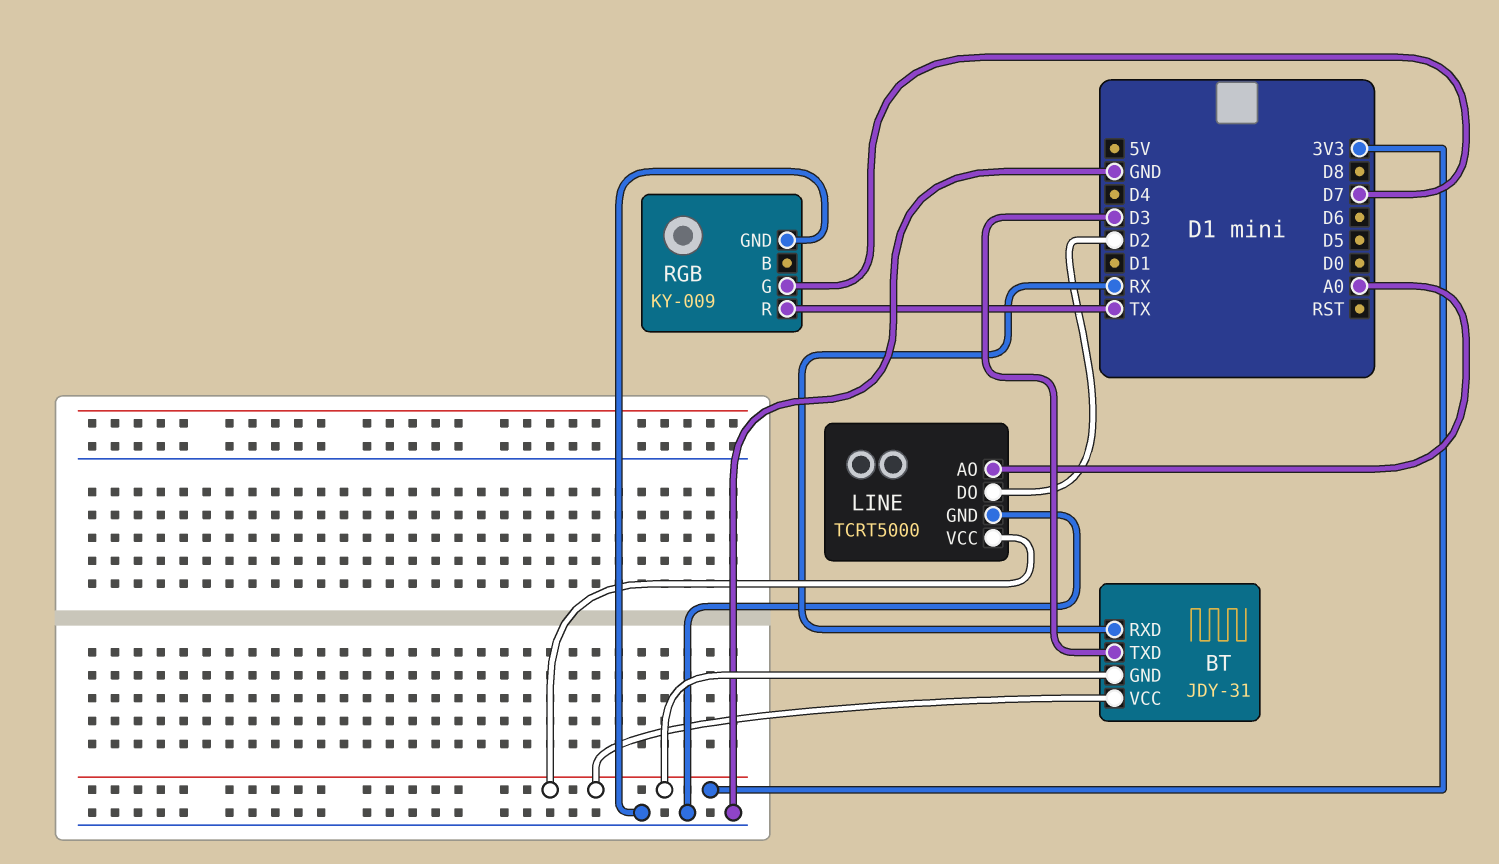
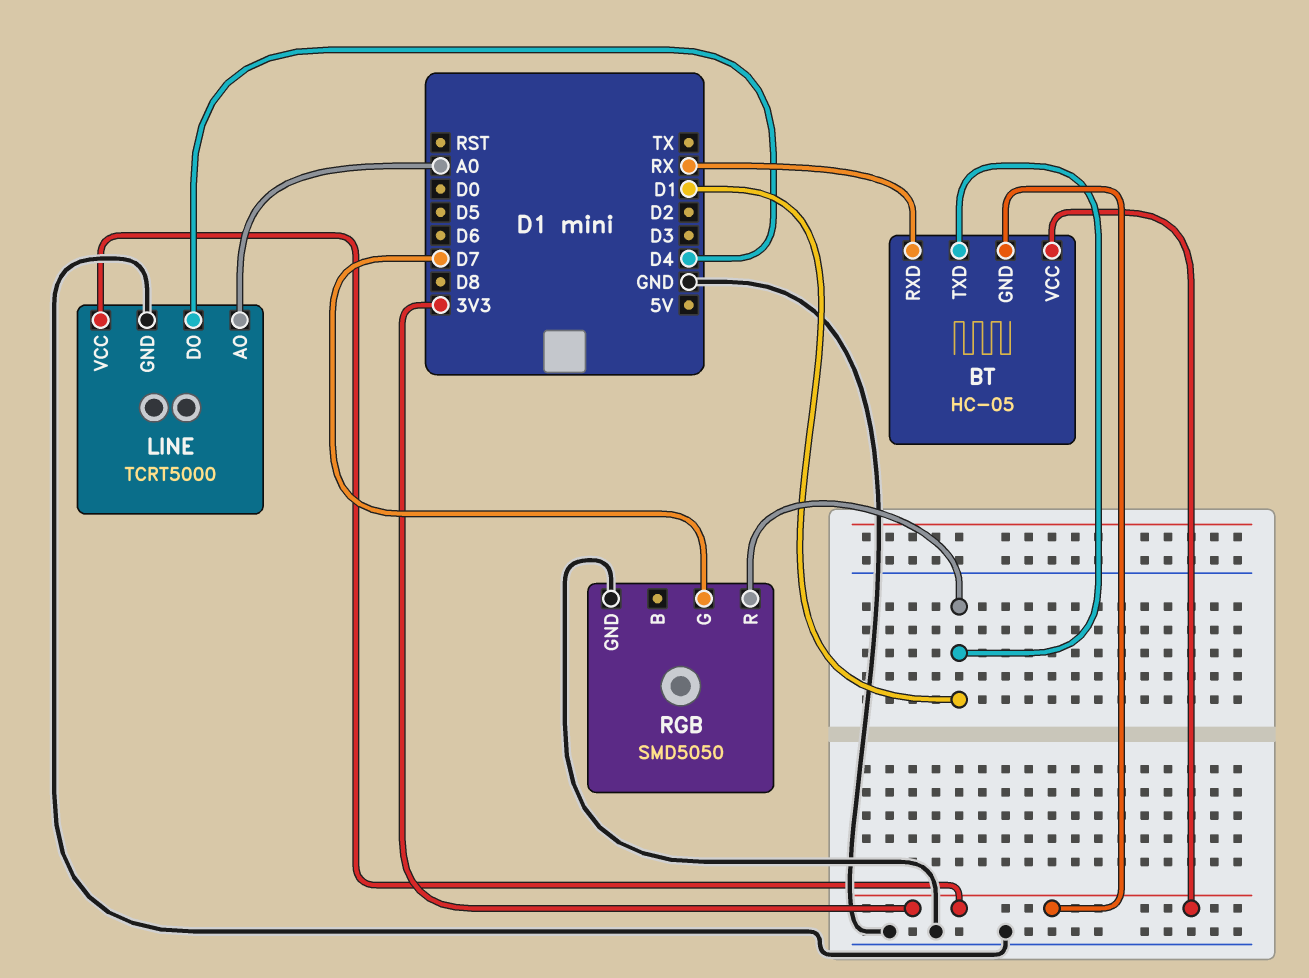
BT: JDY-31 -> HC-05
BT pin TXD: D3 -> D1
LINE pin DO: D2 -> D4
RGB: KY-009 -> SMD5050
RGB pin R: TX -> D1

